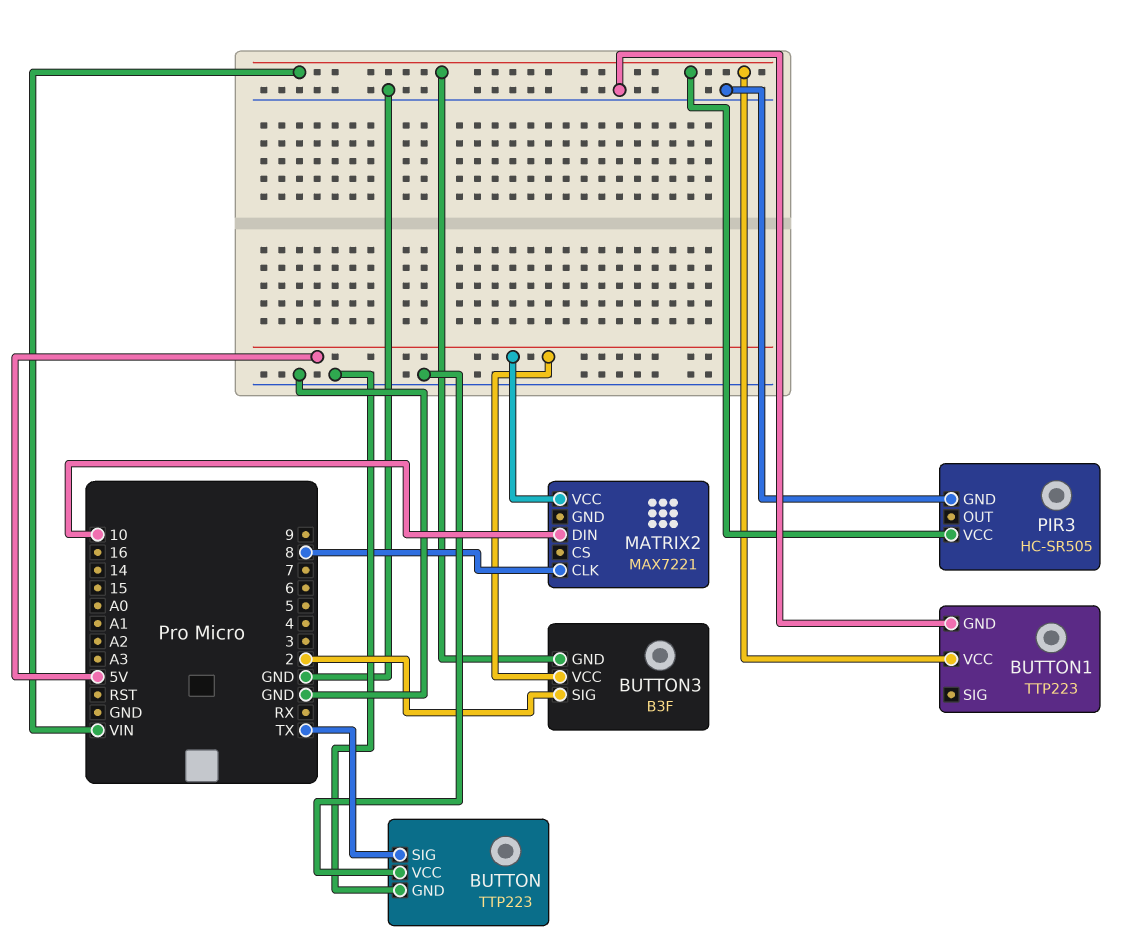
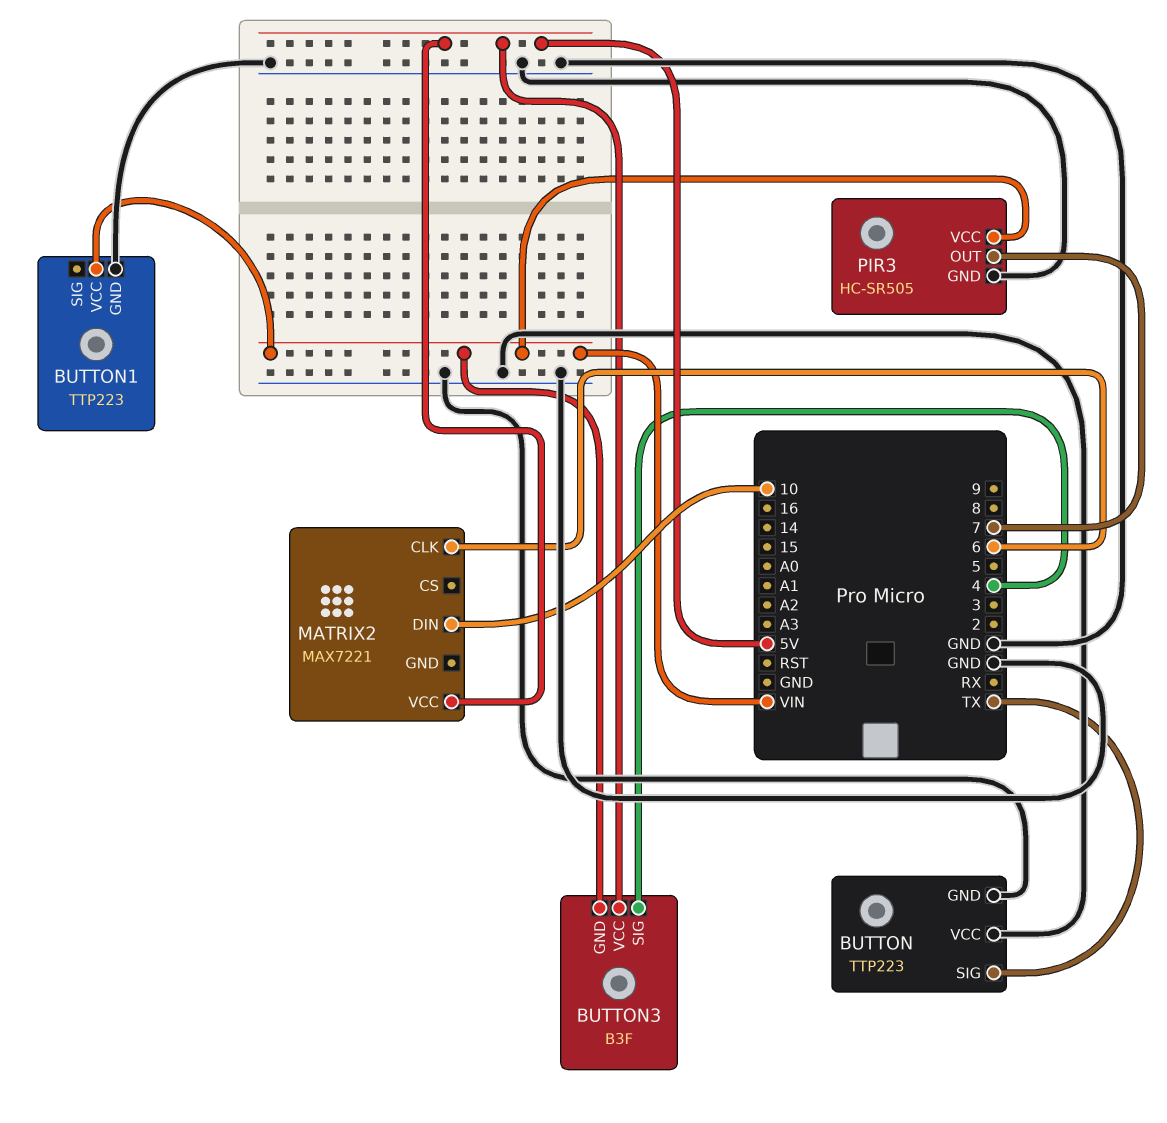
BUTTON3 pin SIG: 2 -> 4
MATRIX2 pin CLK: 8 -> 6
PIR3 pin OUT: none -> 7

